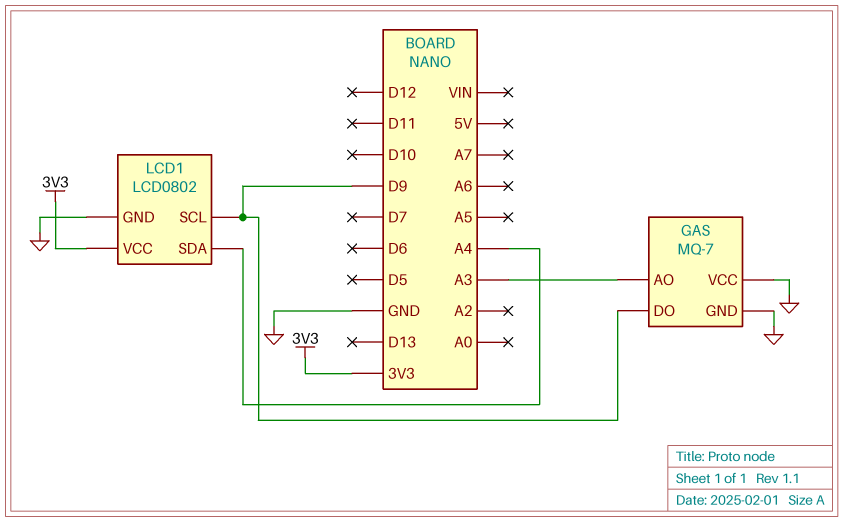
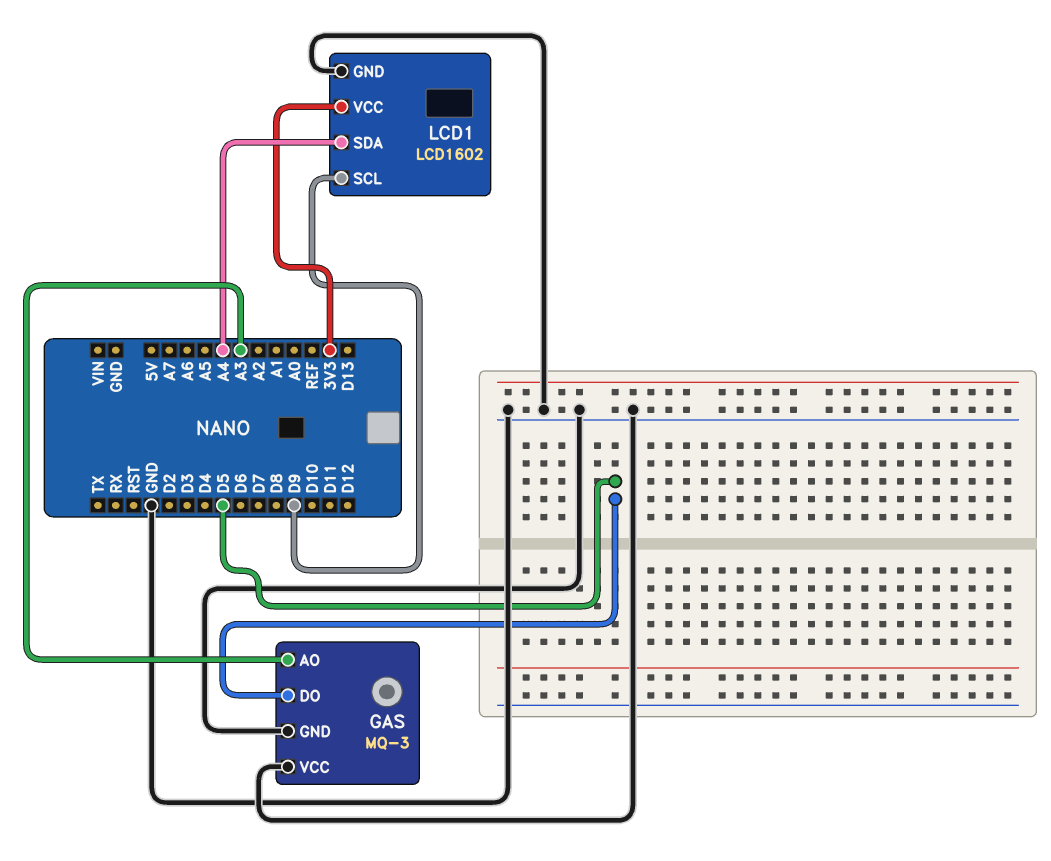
GAS: MQ-7 -> MQ-3
GAS pin DO: D9 -> D5
LCD1: LCD0802 -> LCD1602

